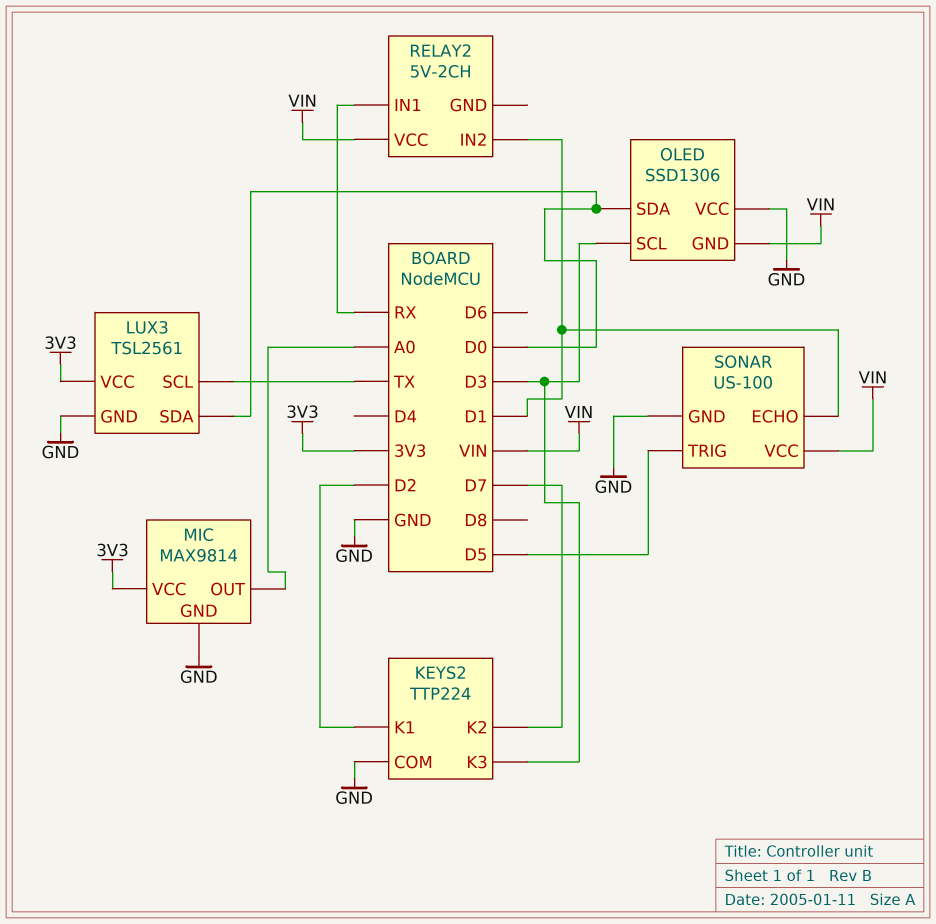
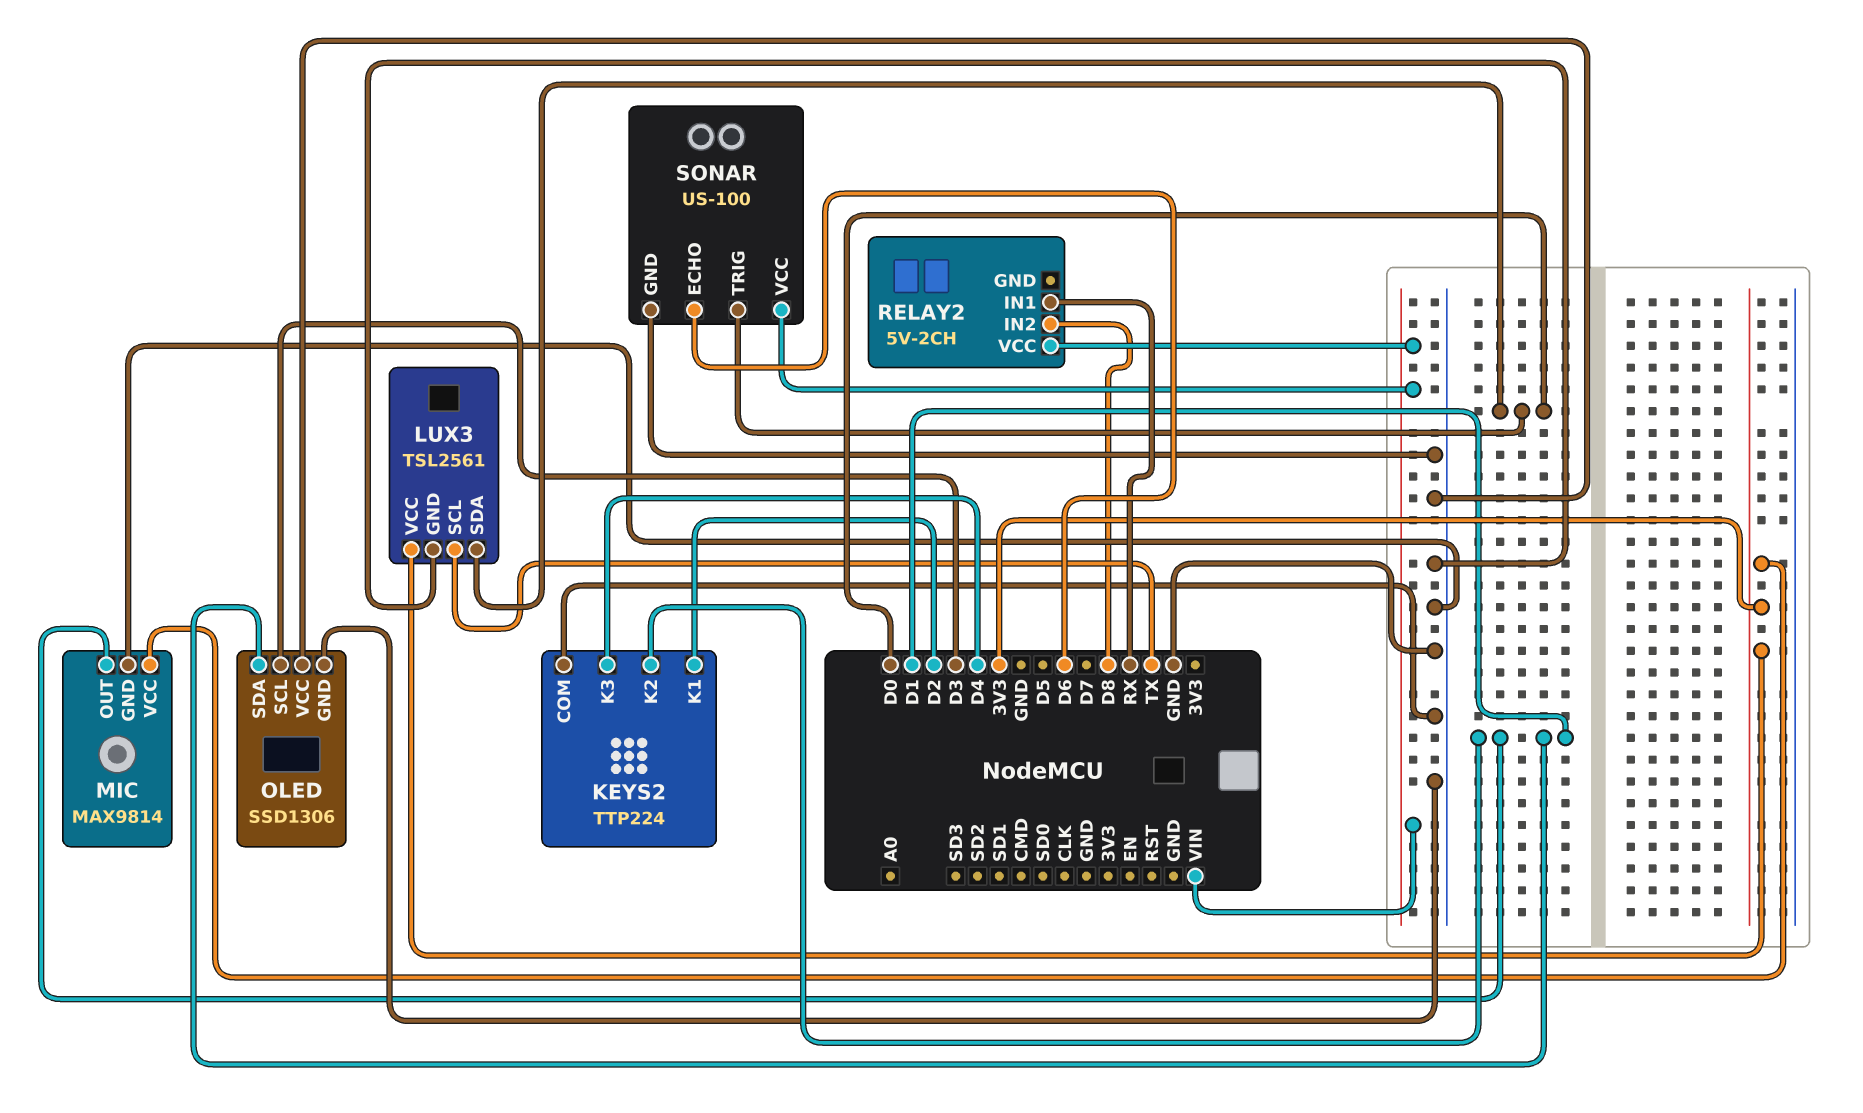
KEYS2 pin K2: D7 -> D1
KEYS2 pin K3: D3 -> D4
MIC pin OUT: A0 -> D1
OLED pin GND: VIN -> GND
OLED pin SDA: D0 -> D1
RELAY2 pin IN2: D1 -> D8
SONAR pin ECHO: D1 -> D6
SONAR pin TRIG: D5 -> D0

